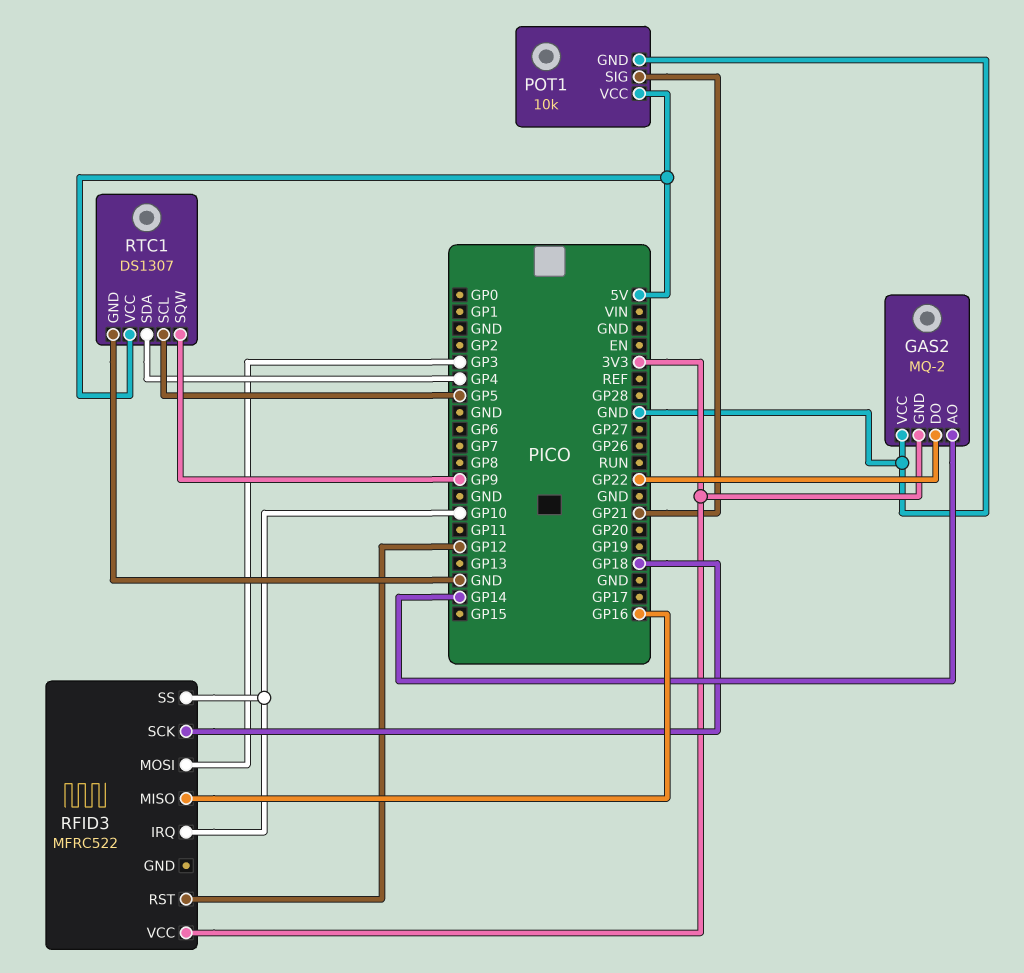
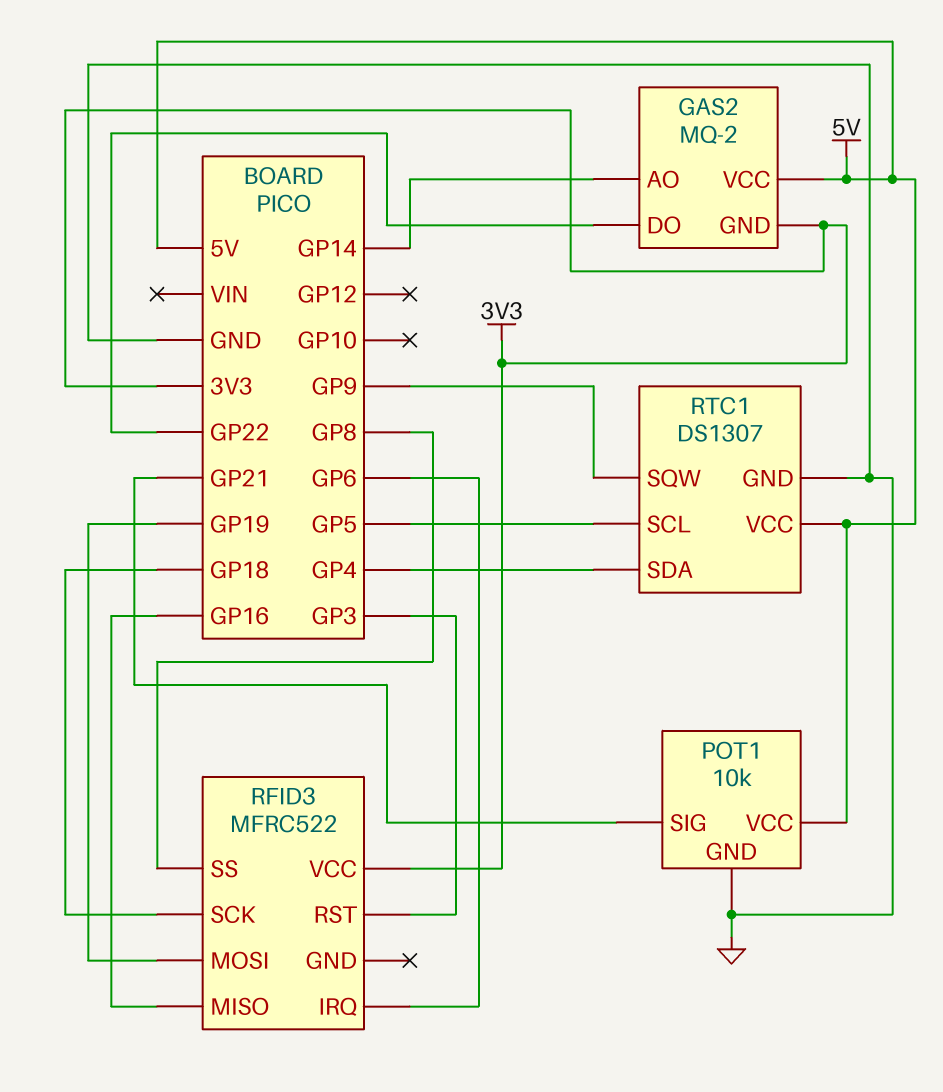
GAS2 pin VCC: GND -> 5V
RFID3 pin IRQ: GP10 -> GP6
RFID3 pin MOSI: GP3 -> GP19
RFID3 pin RST: GP12 -> GP3
RFID3 pin SS: GP10 -> GP8

